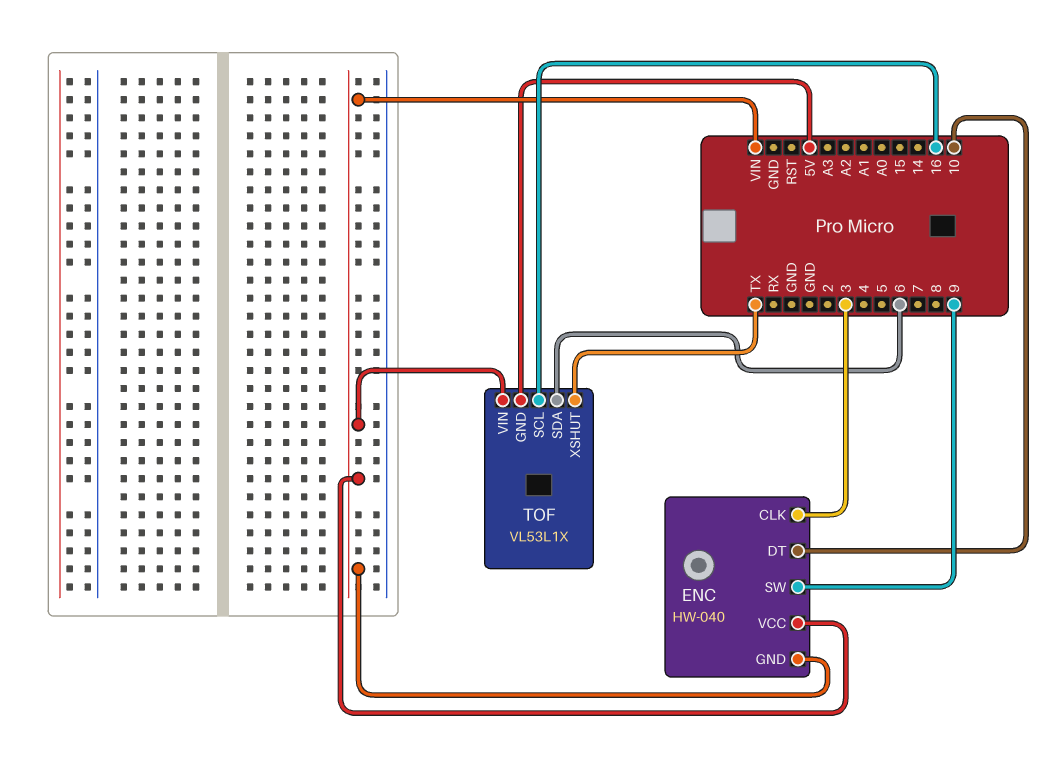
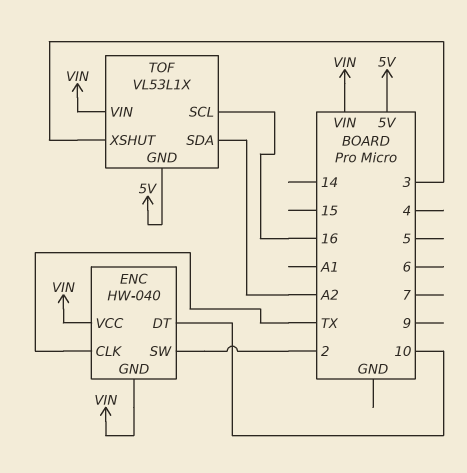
ENC pin CLK: 3 -> TX
ENC pin SW: 9 -> 2
TOF pin SDA: 6 -> A2
TOF pin XSHUT: TX -> 3

